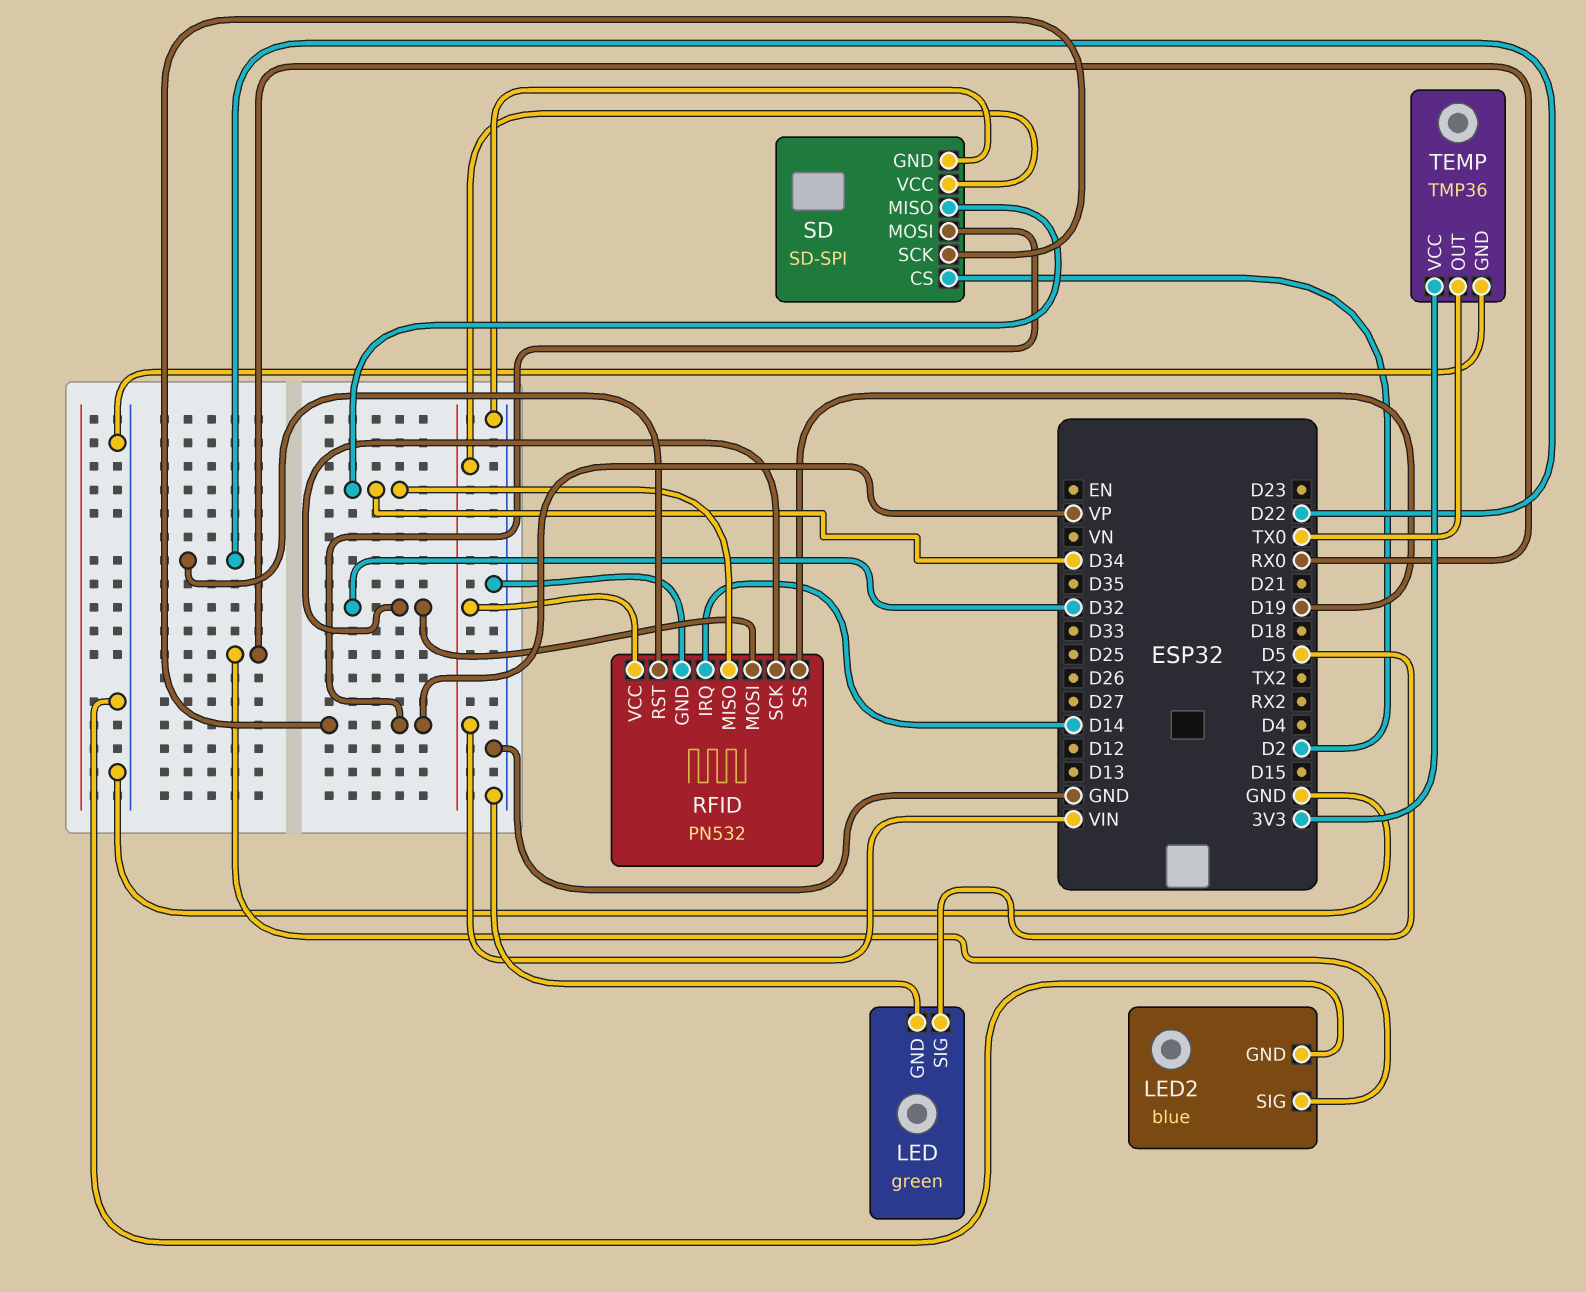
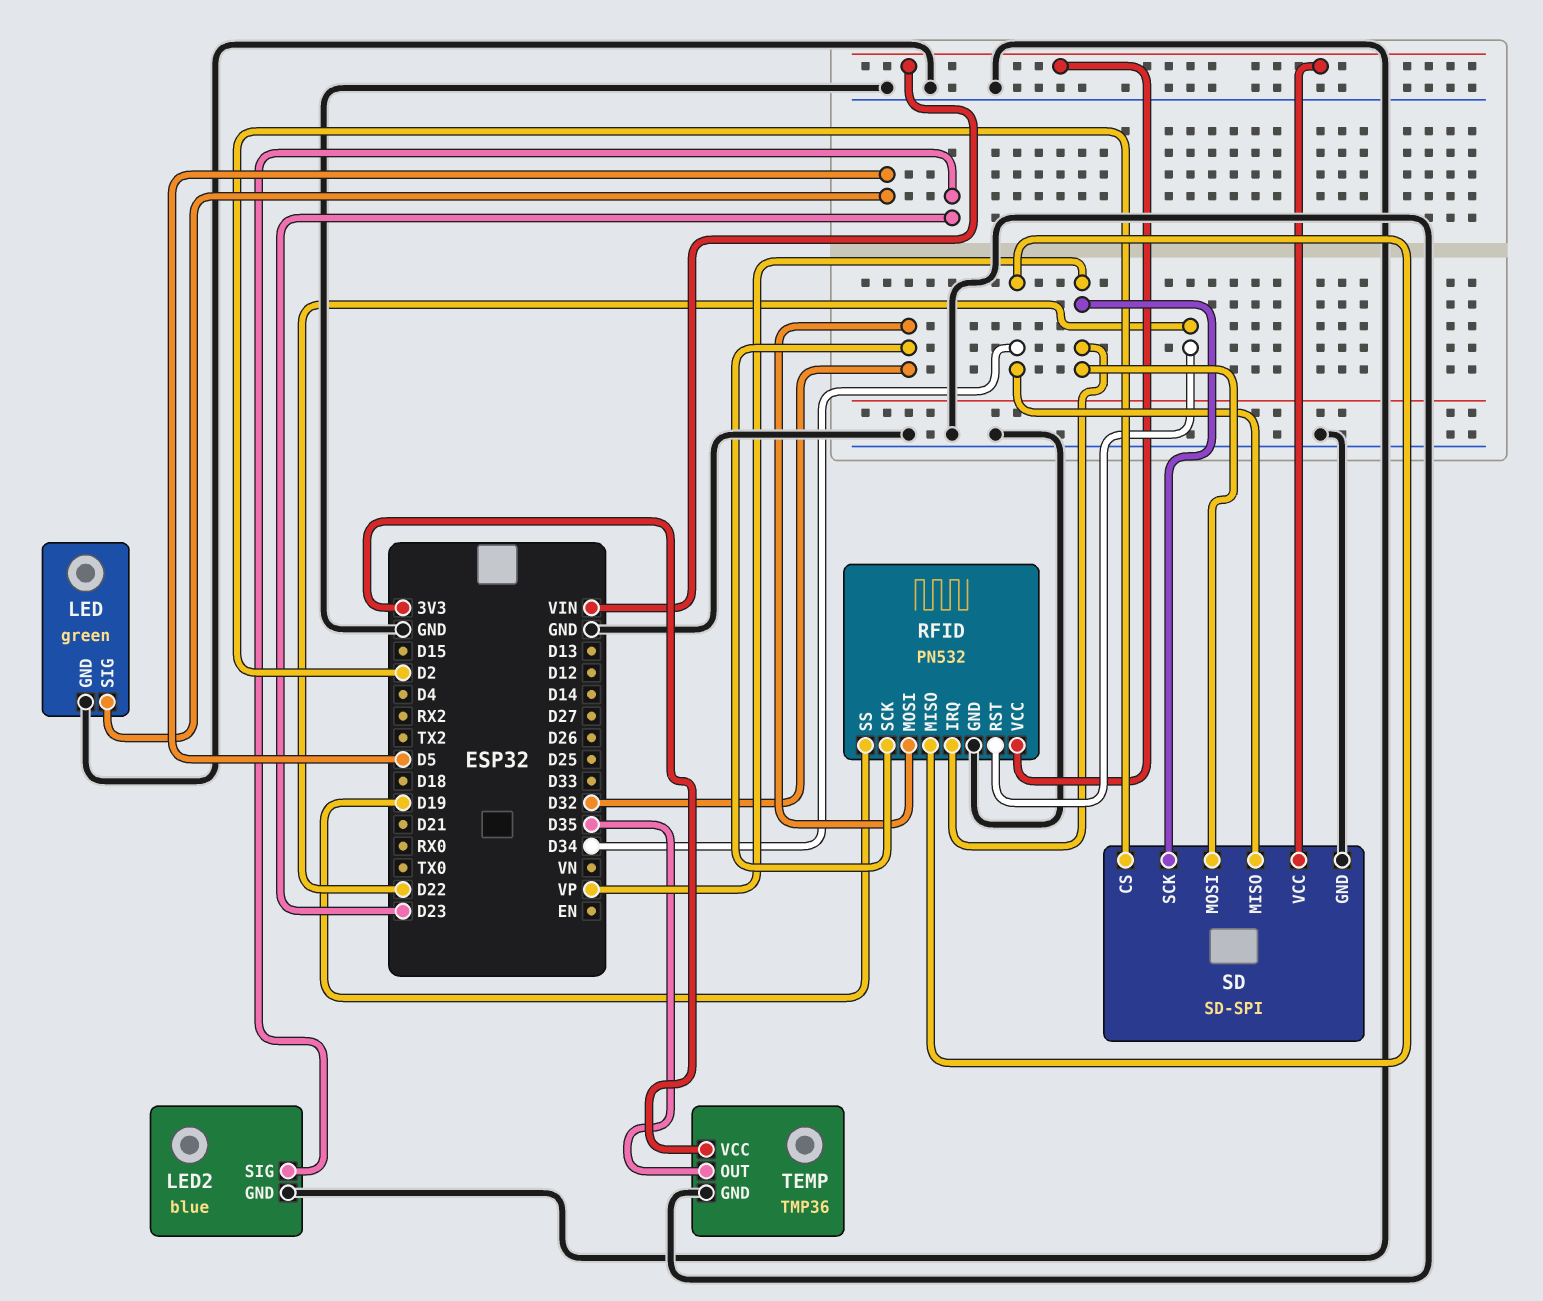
LED2 pin SIG: RX0 -> D23
RFID pin IRQ: D14 -> VP
TEMP pin OUT: TX0 -> D35

